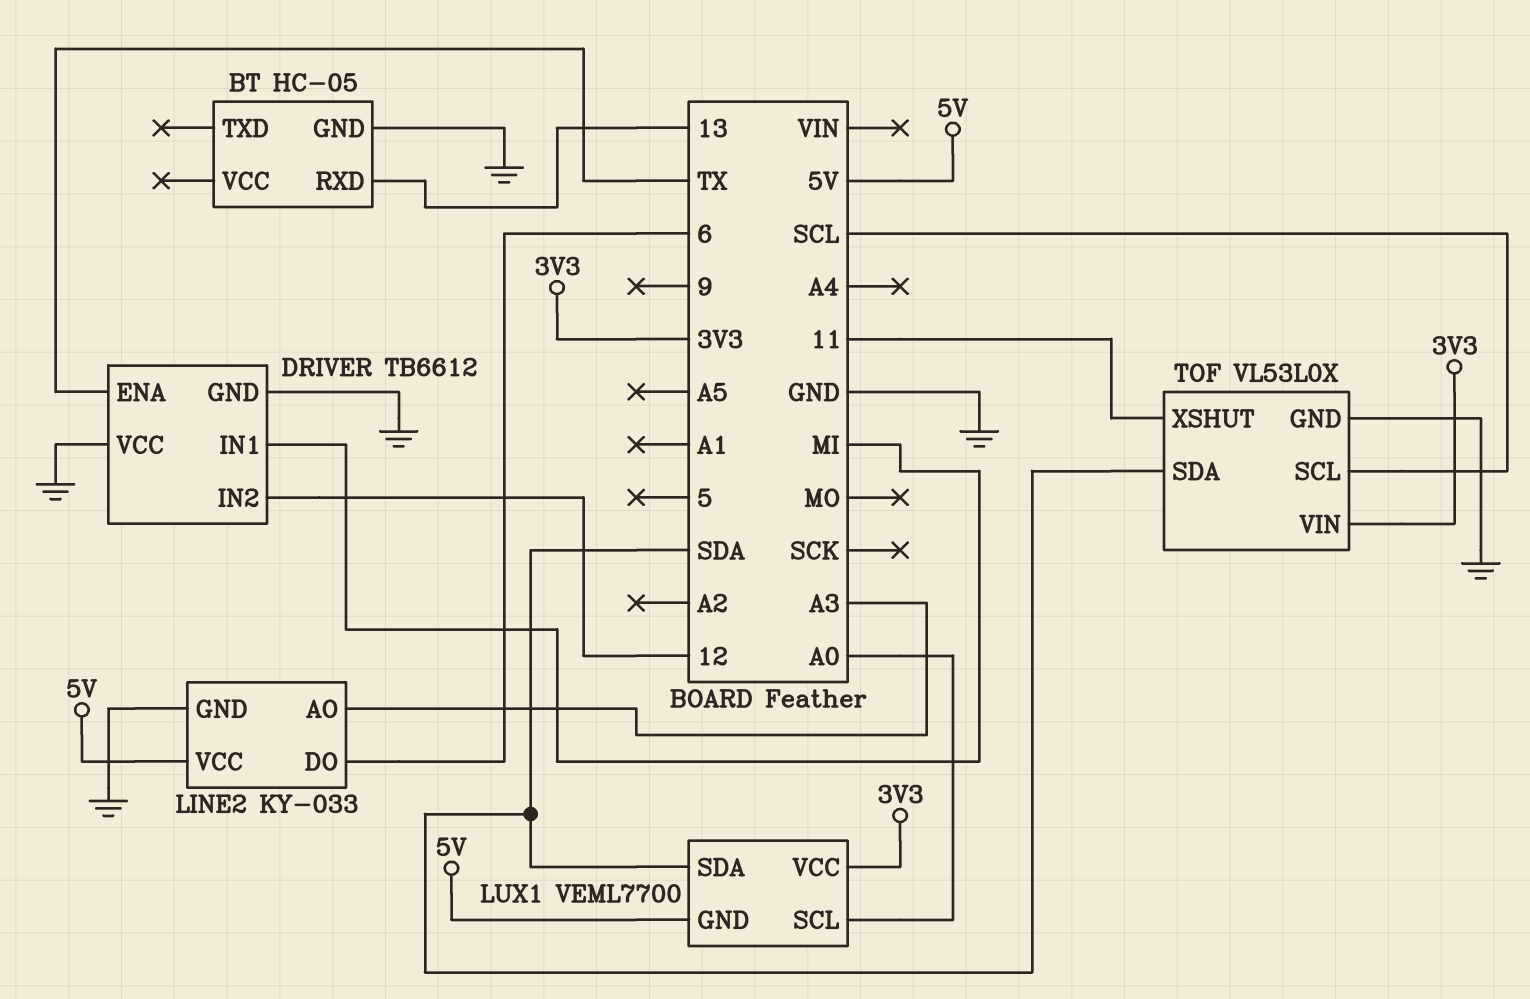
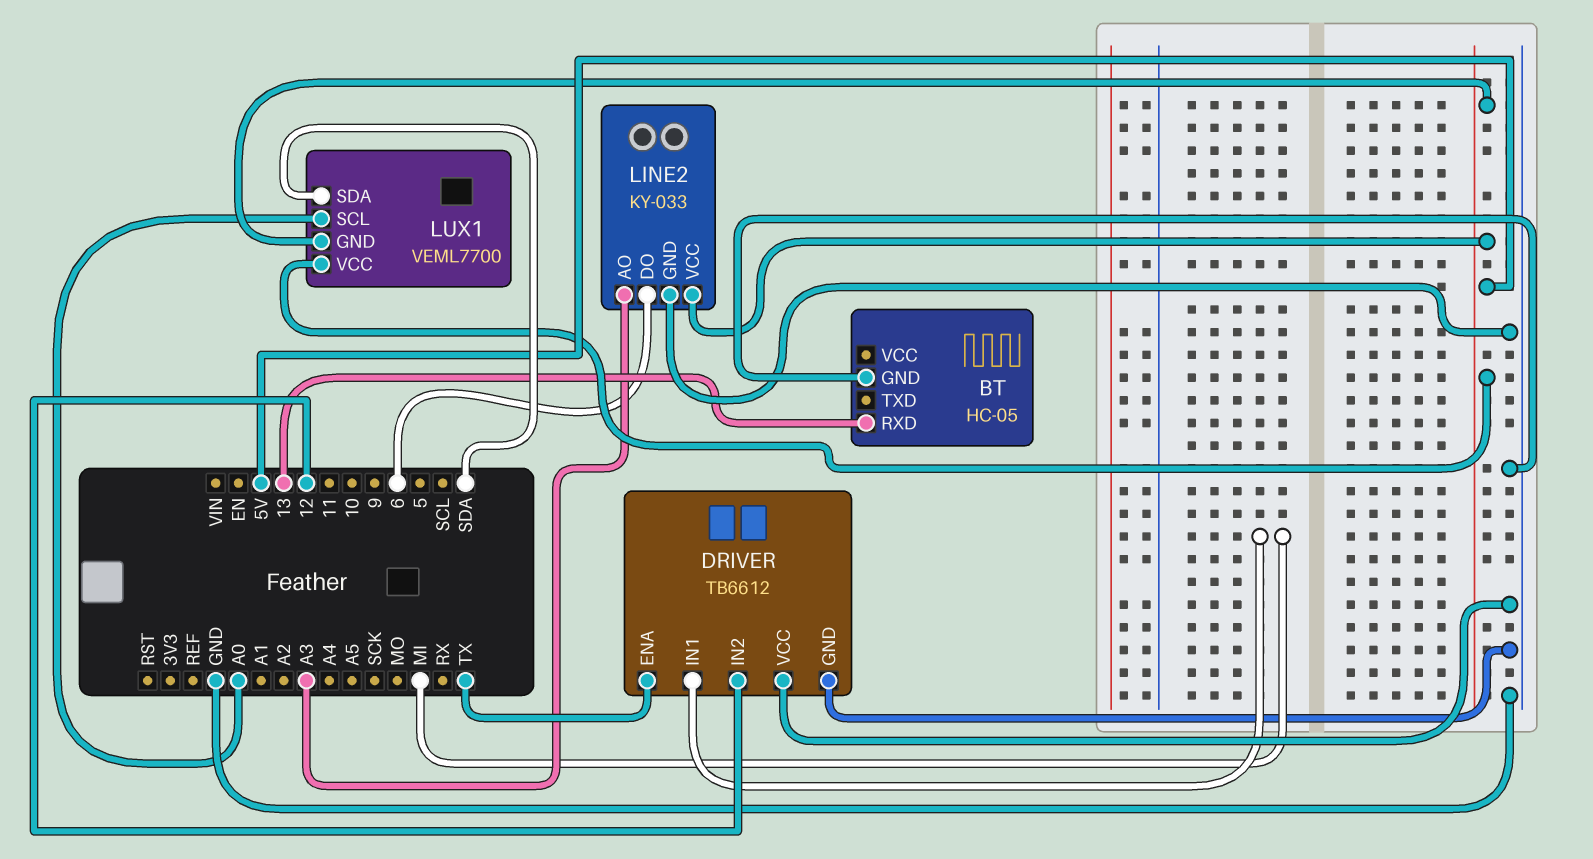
LUX1 pin VCC: 3V3 -> 5V
TOF: VL53L0X -> none
TOF pin GND: GND -> none
TOF pin SCL: SCL -> none
TOF pin SDA: SDA -> none
TOF pin VIN: 3V3 -> none
TOF pin XSHUT: 11 -> none

